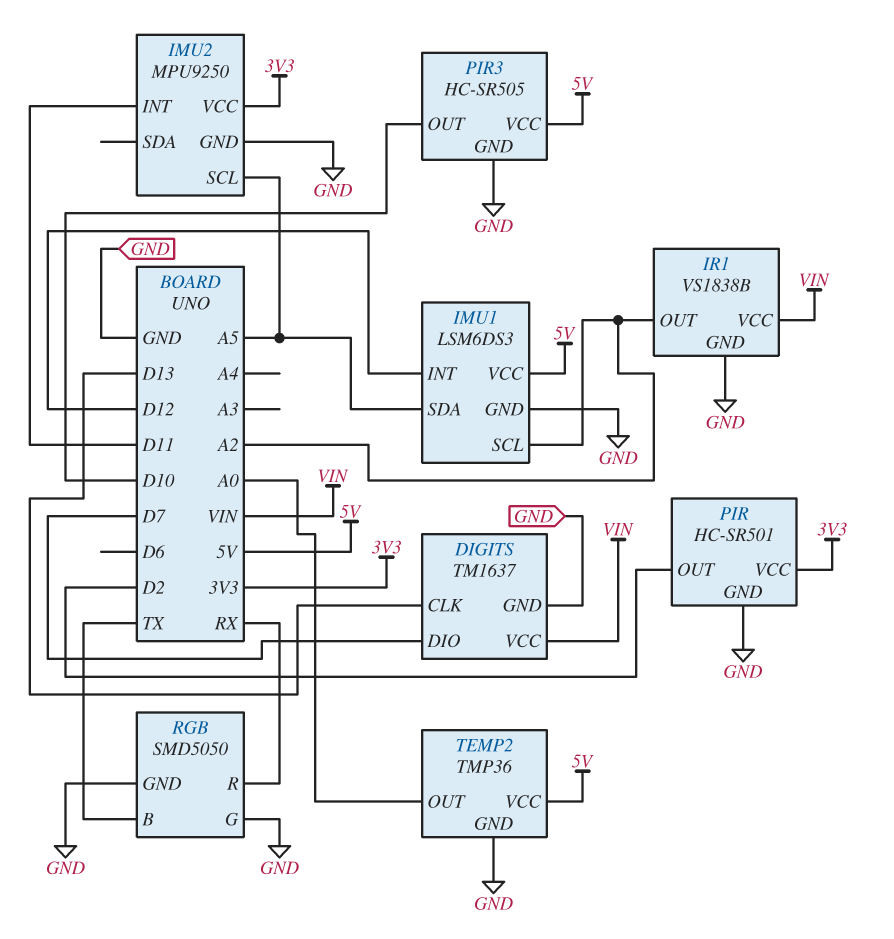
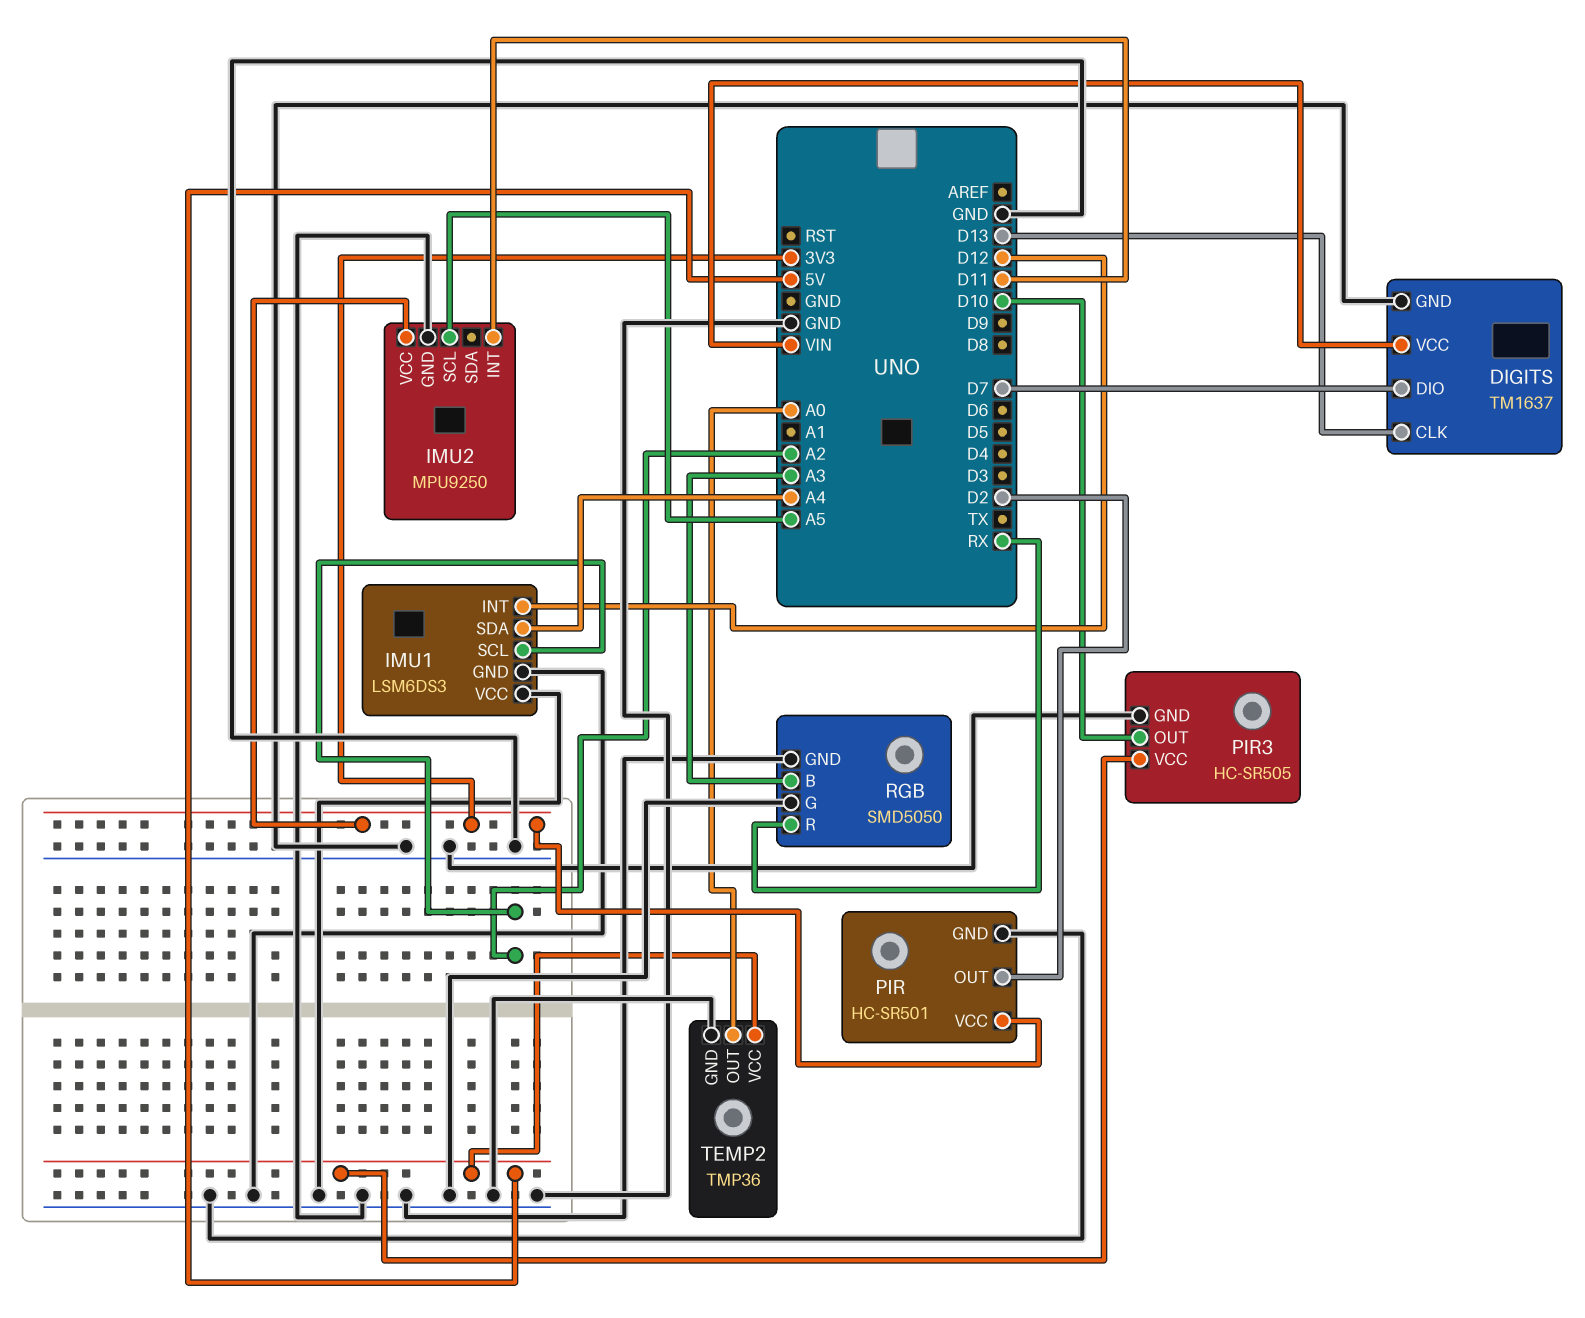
IMU1 pin SDA: A5 -> A4
IMU1 pin VCC: 5V -> GND
IR1: VS1838B -> none
IR1 pin GND: GND -> none
IR1 pin OUT: A2 -> none
IR1 pin VCC: VIN -> none
RGB pin B: TX -> A3

